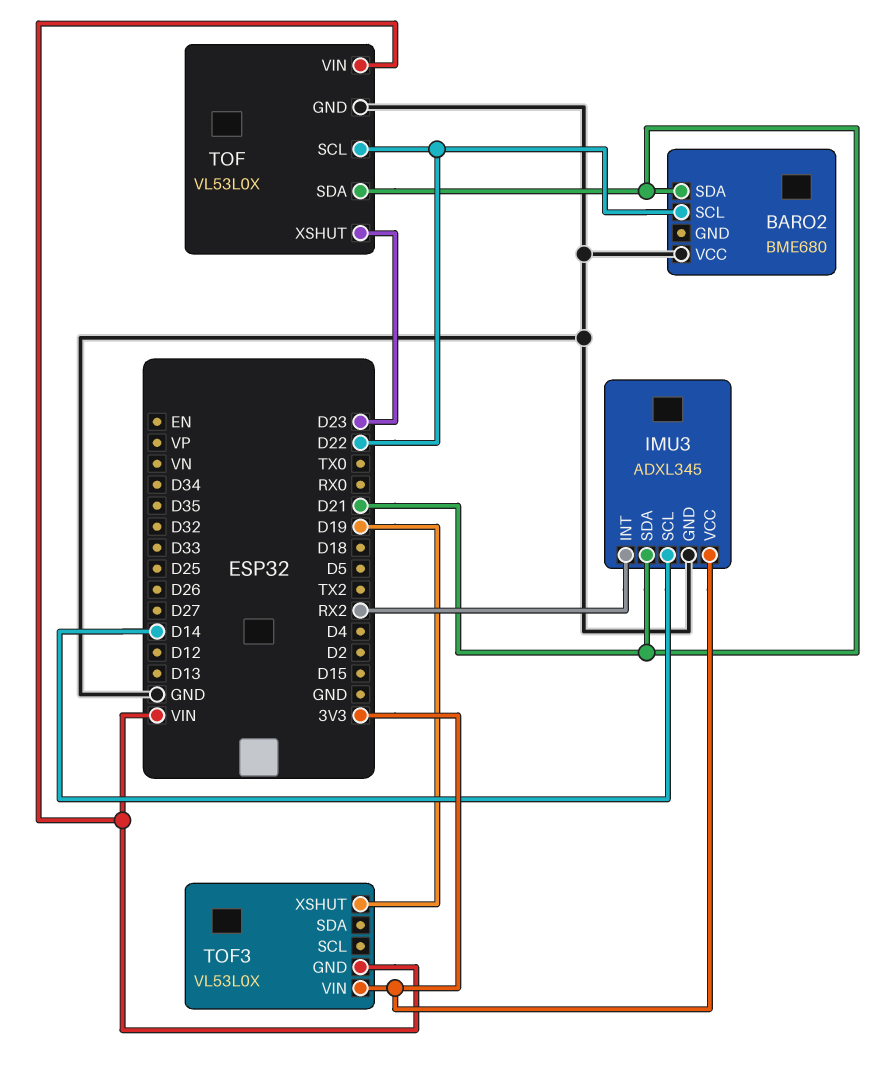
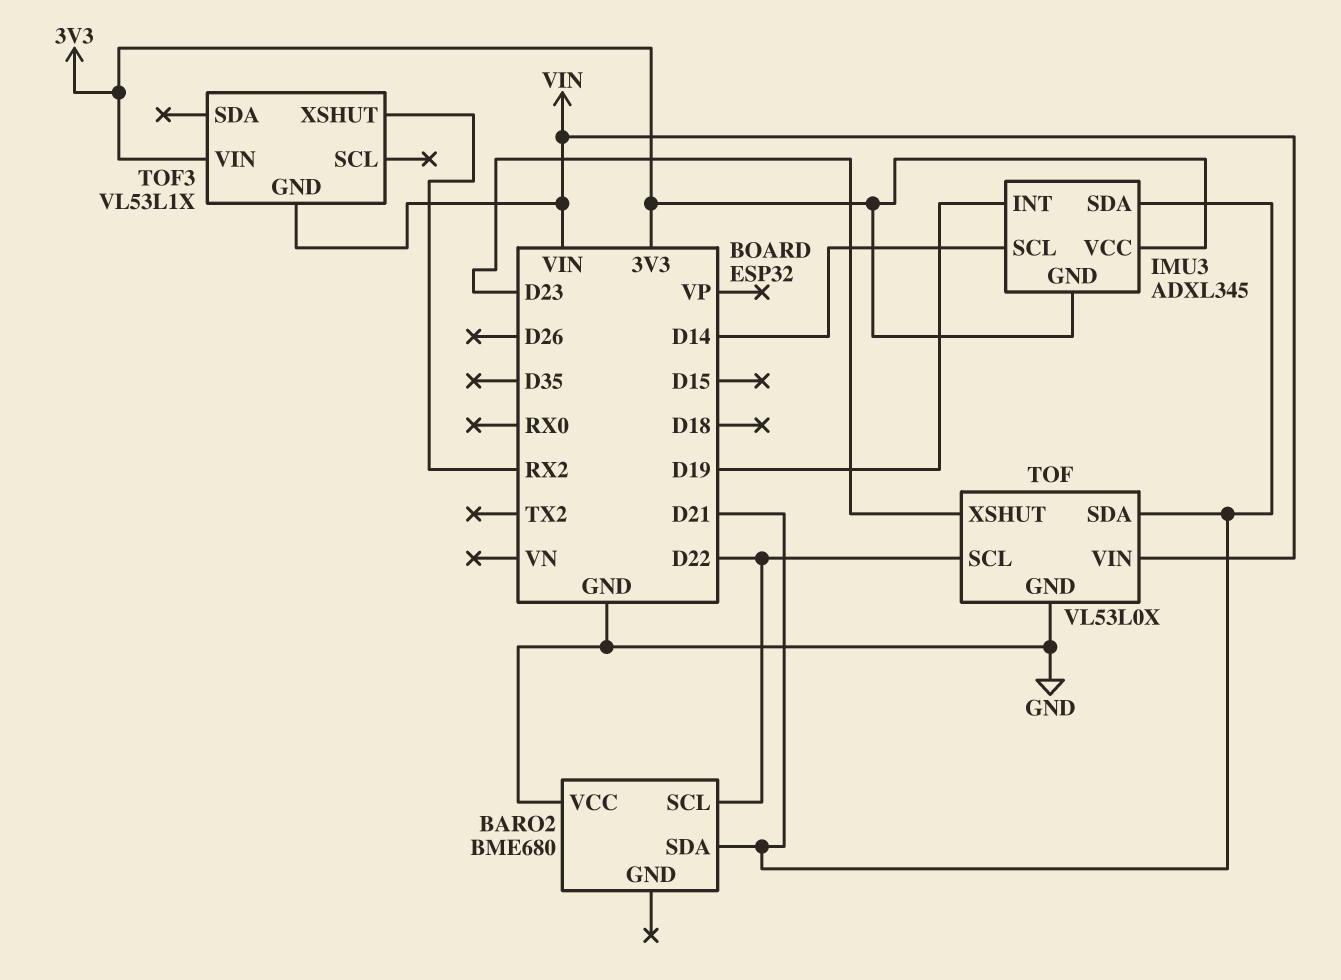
IMU3 pin GND: GND -> 3V3
IMU3 pin INT: RX2 -> D19
TOF3: VL53L0X -> VL53L1X
TOF3 pin XSHUT: D19 -> RX2

